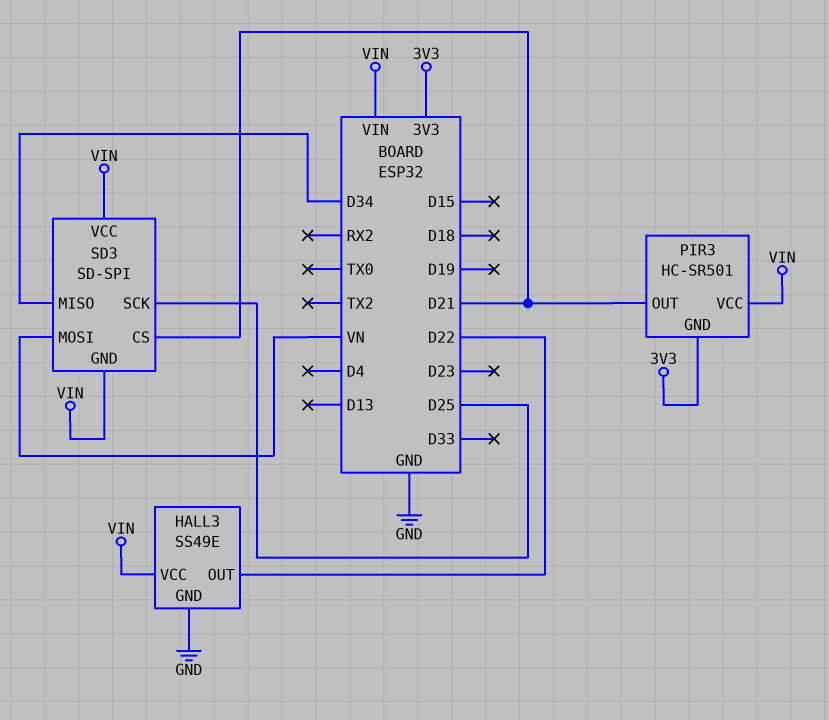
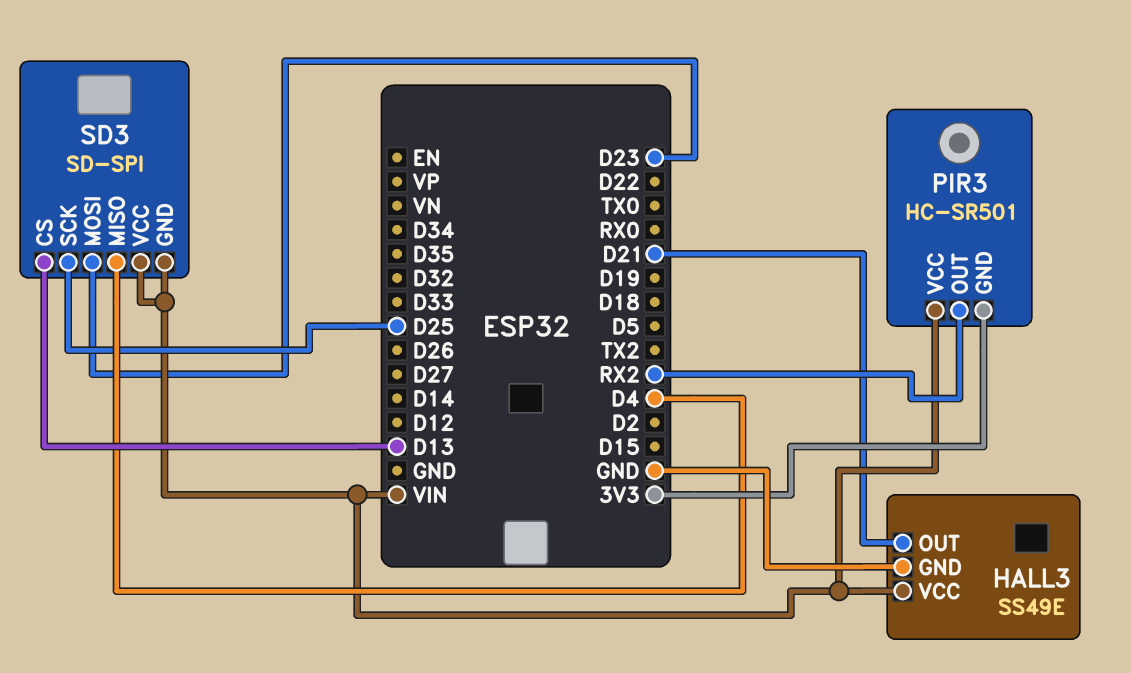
HALL3 pin OUT: D22 -> D21
PIR3 pin OUT: D21 -> RX2
SD3 pin CS: D21 -> D13
SD3 pin MISO: D34 -> D4
SD3 pin MOSI: VN -> D23

